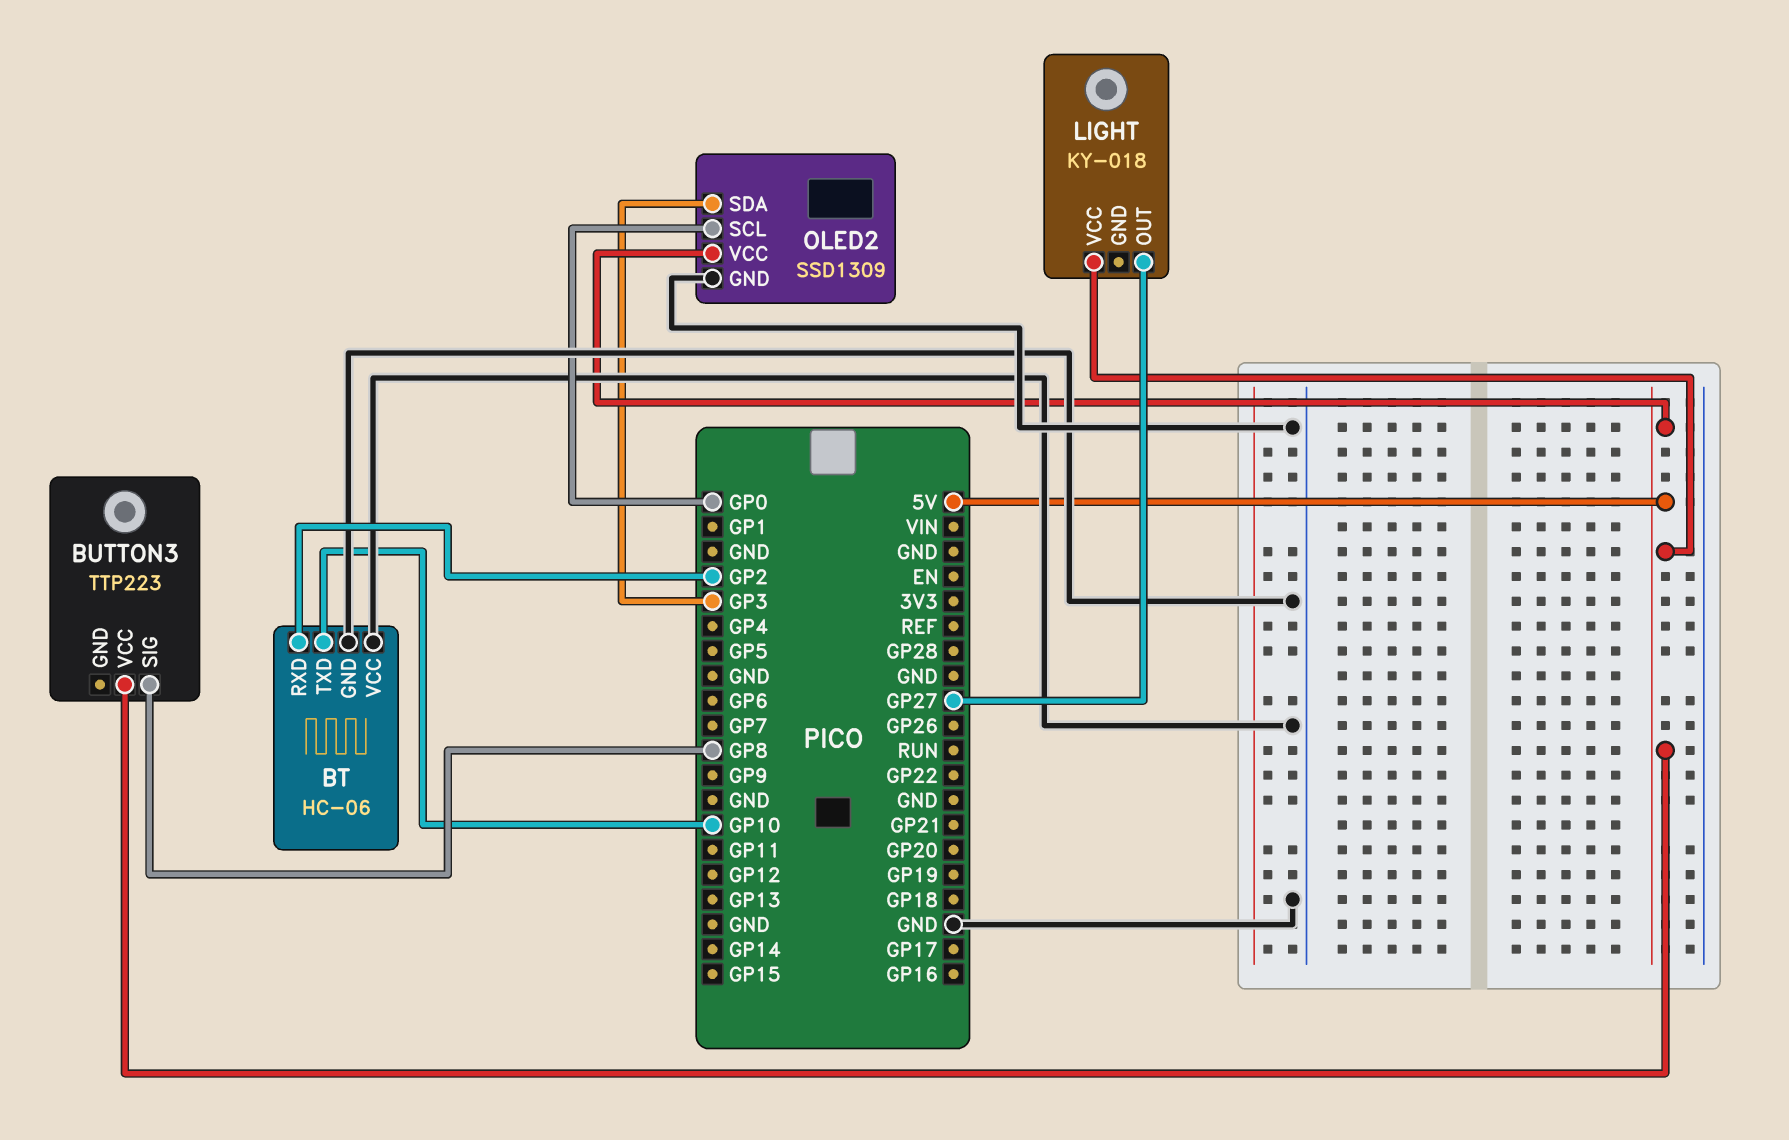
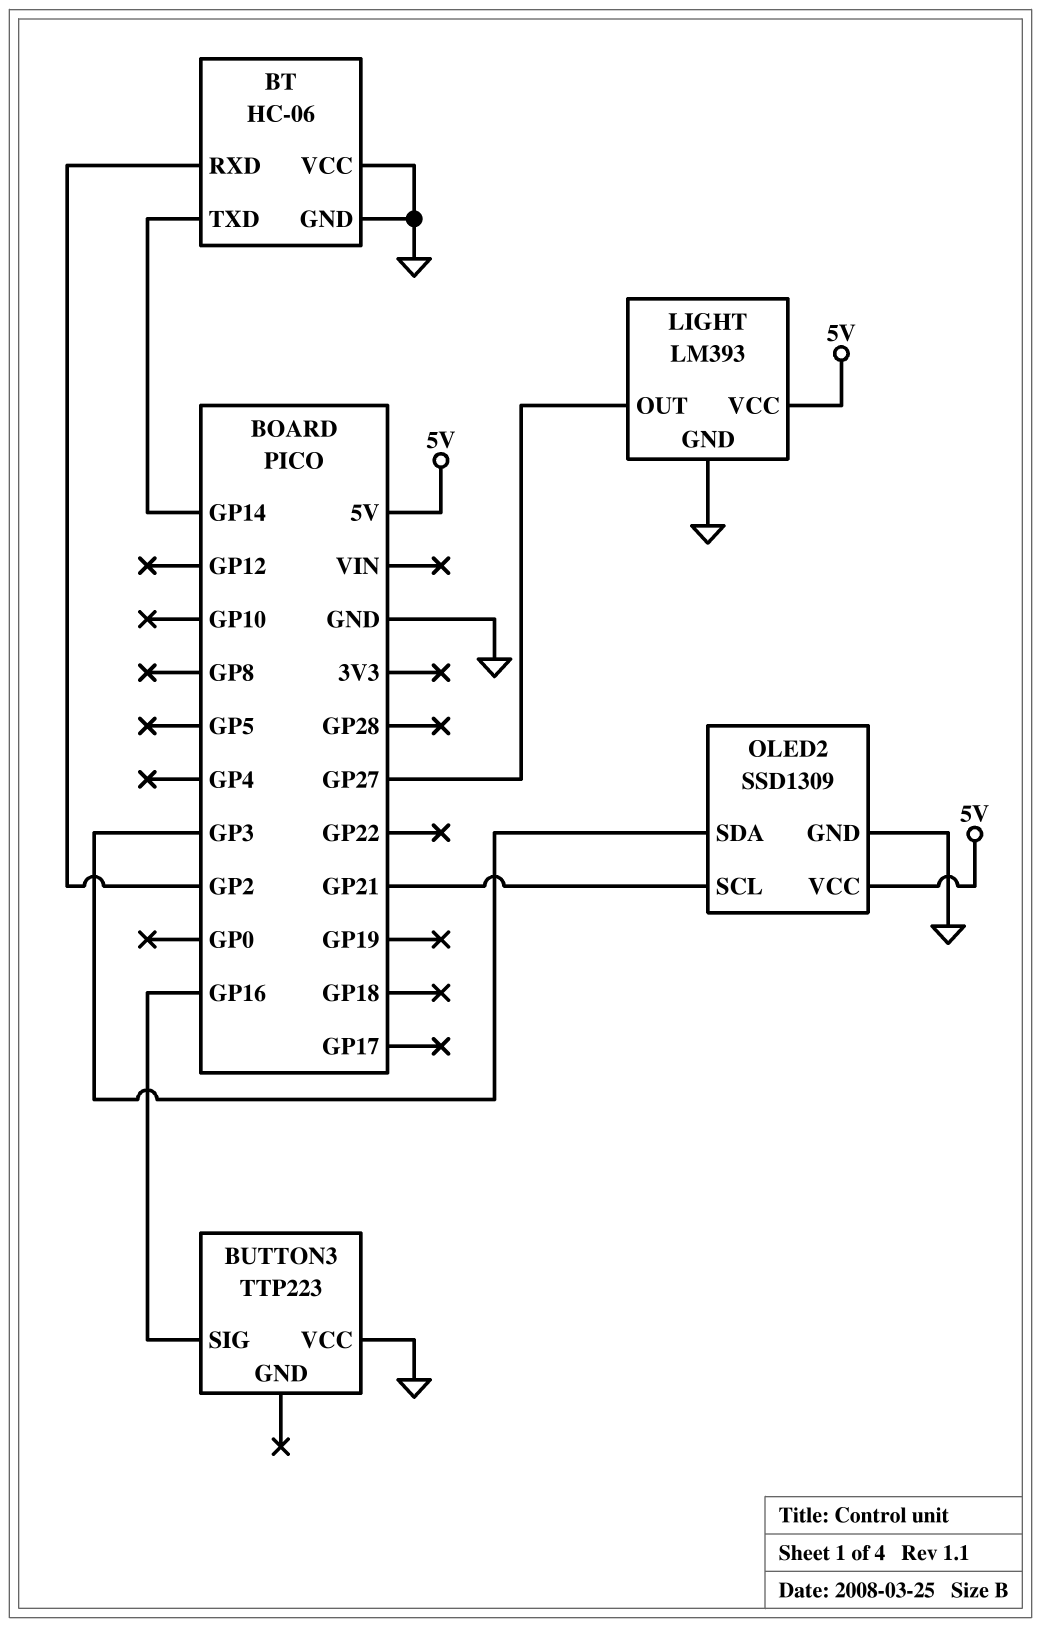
BT pin TXD: GP10 -> GP14
BUTTON3 pin SIG: GP8 -> GP16
BUTTON3 pin VCC: 5V -> GND
LIGHT: KY-018 -> LM393
LIGHT pin GND: none -> GND
OLED2 pin SCL: GP0 -> GP21

